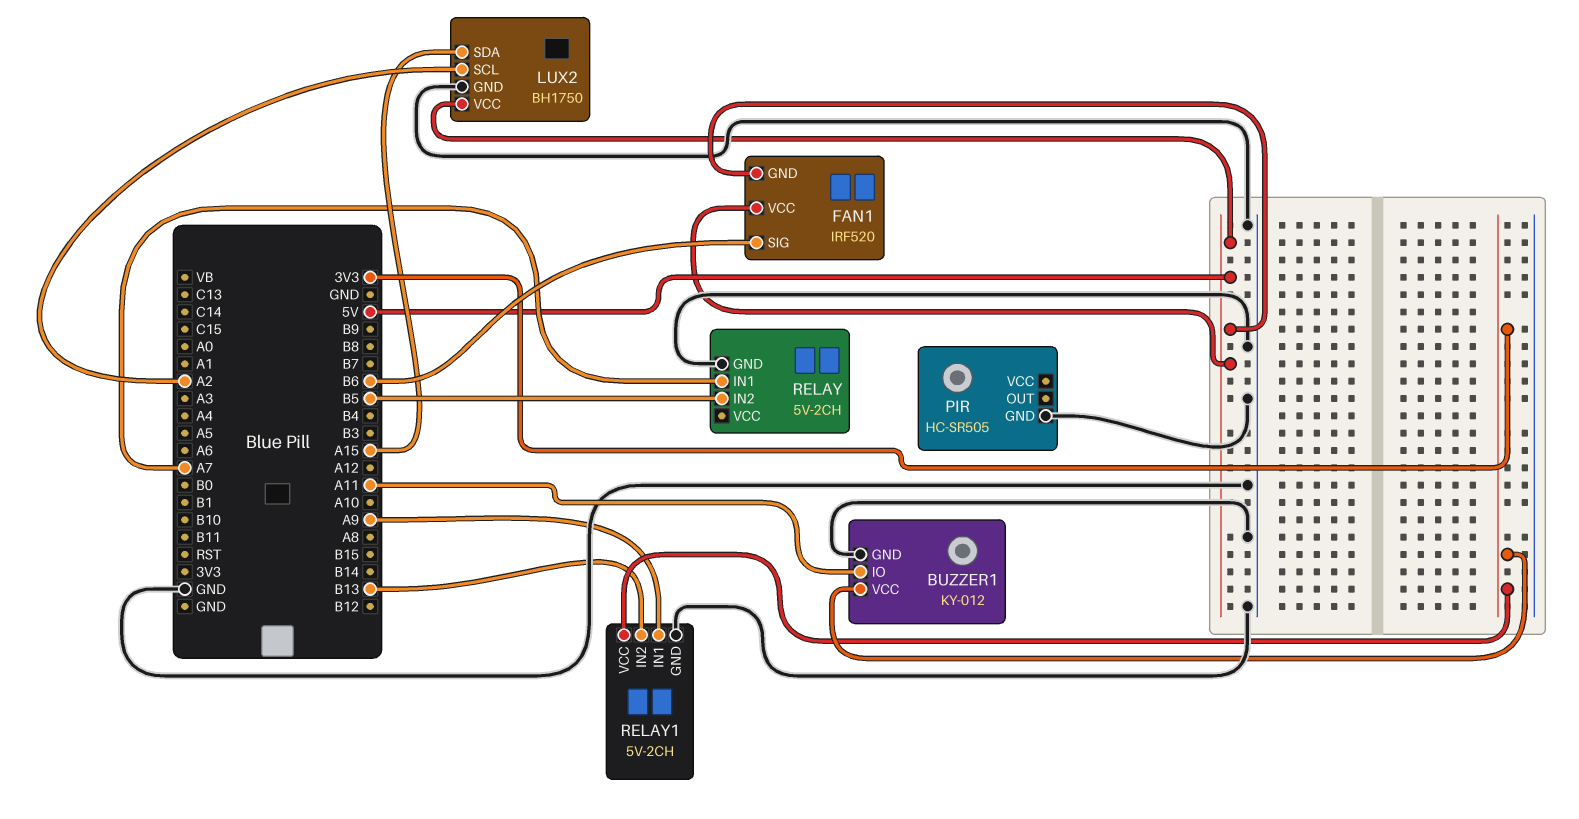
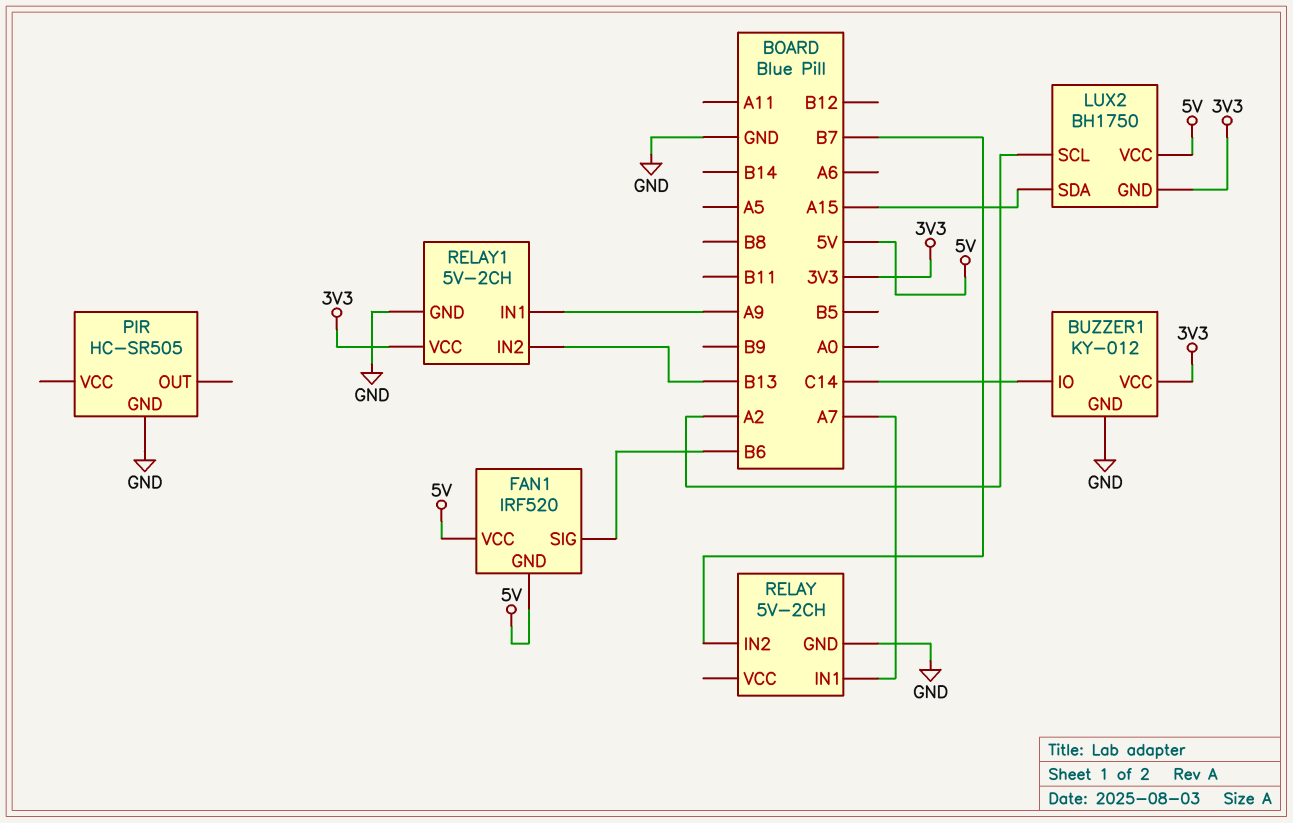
BUZZER1 pin IO: A11 -> C14
LUX2 pin GND: GND -> 3V3
RELAY pin IN2: B5 -> B7

